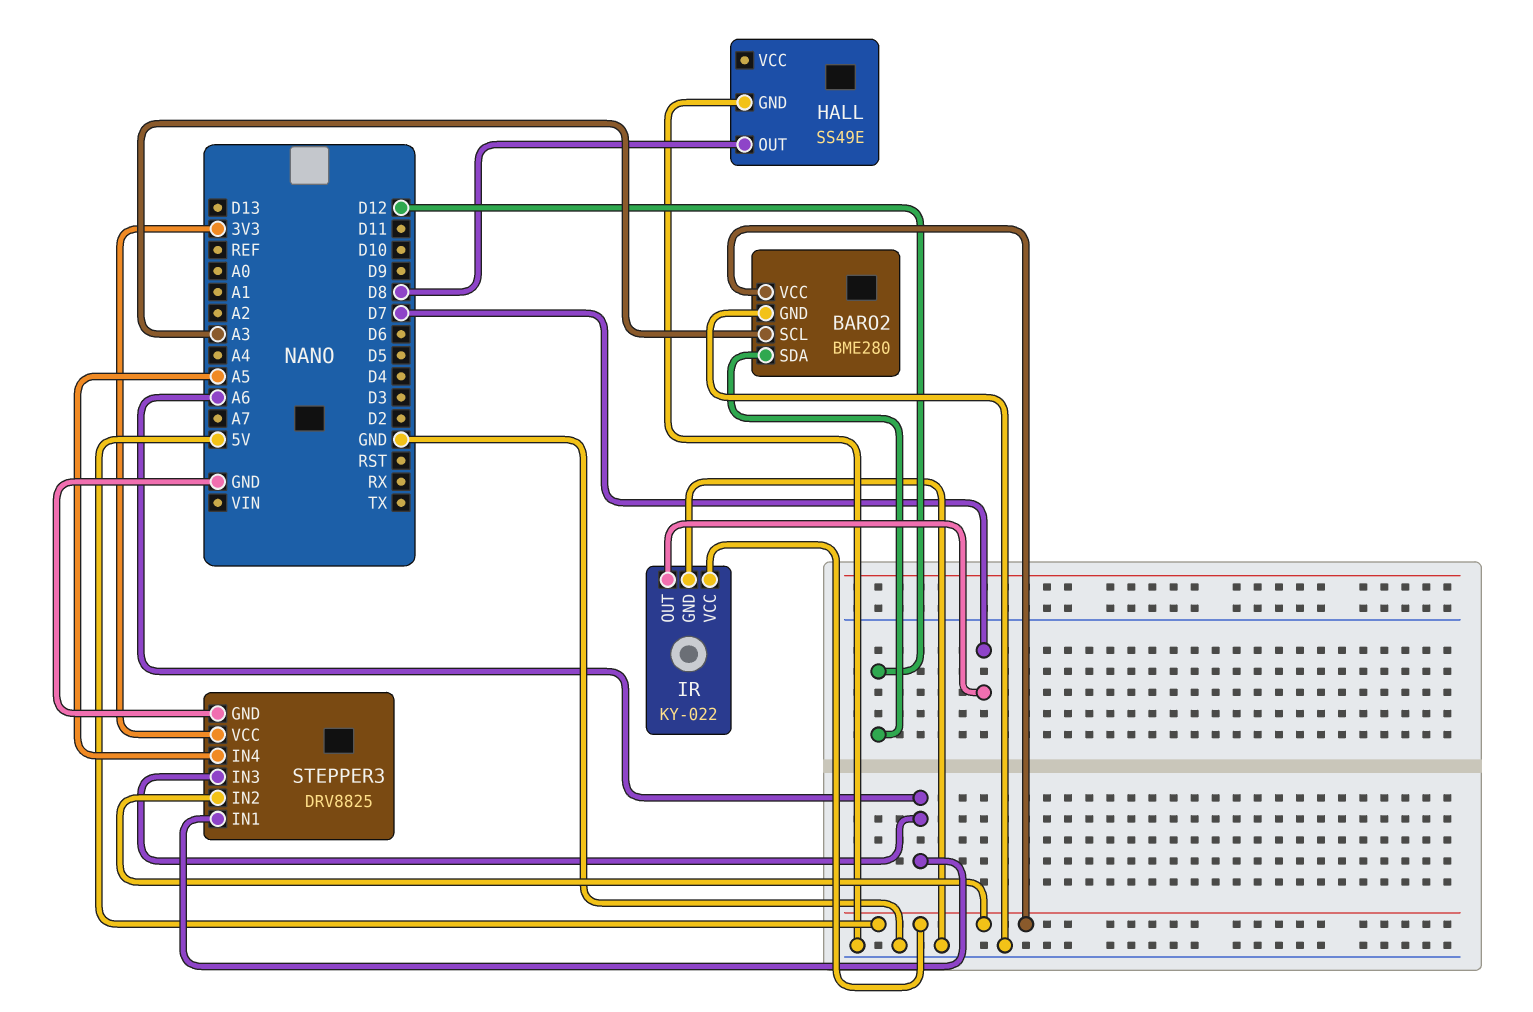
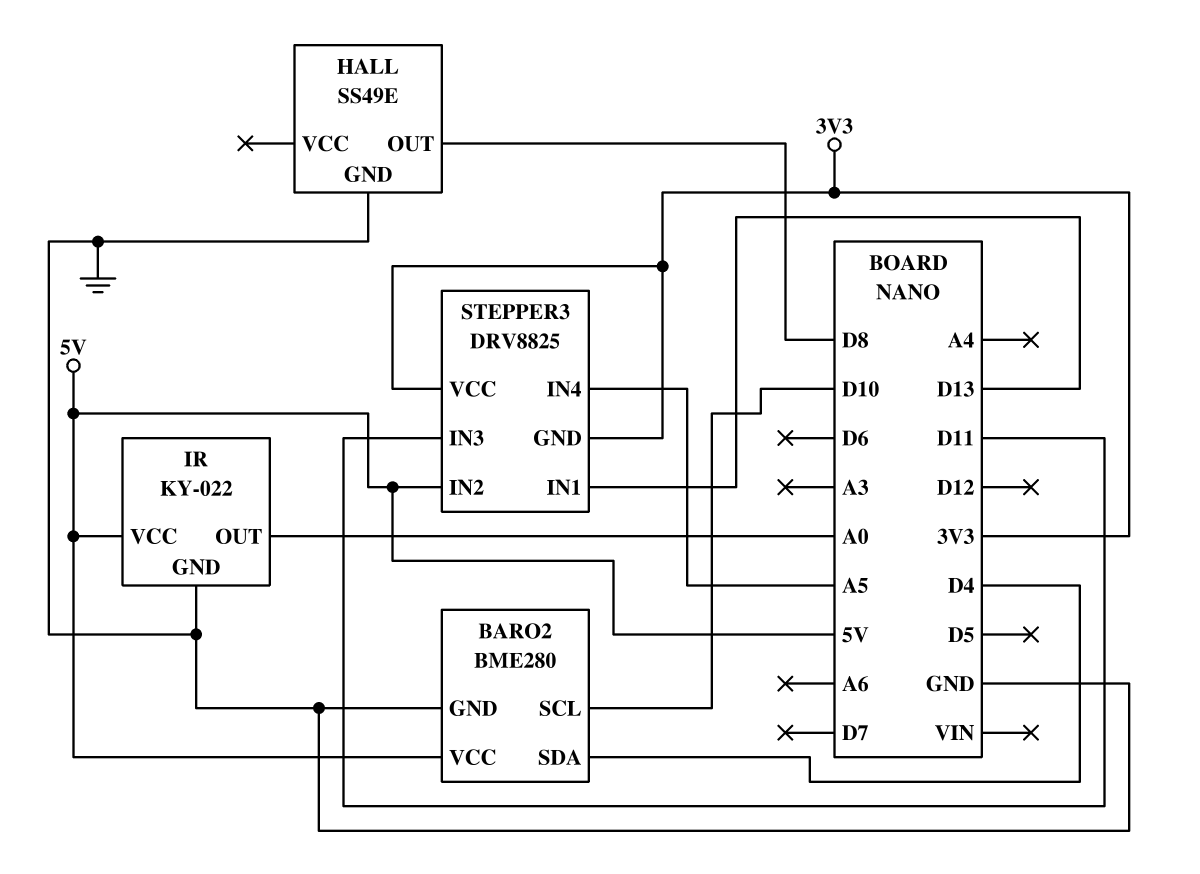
BARO2 pin SCL: A3 -> D10
BARO2 pin SDA: D12 -> D4
IR pin OUT: D7 -> A0
STEPPER3 pin GND: GND -> 3V3
STEPPER3 pin IN1: A6 -> D13
STEPPER3 pin IN3: A6 -> D11

